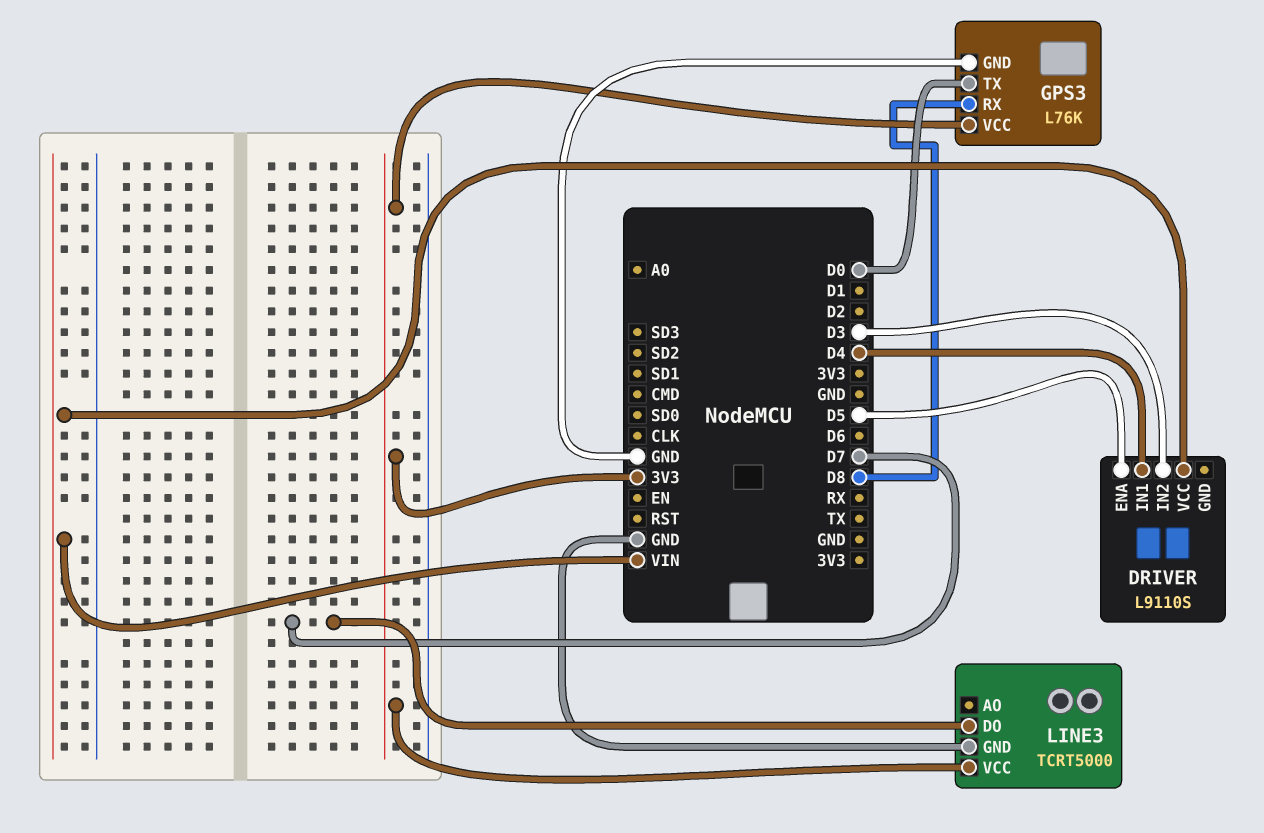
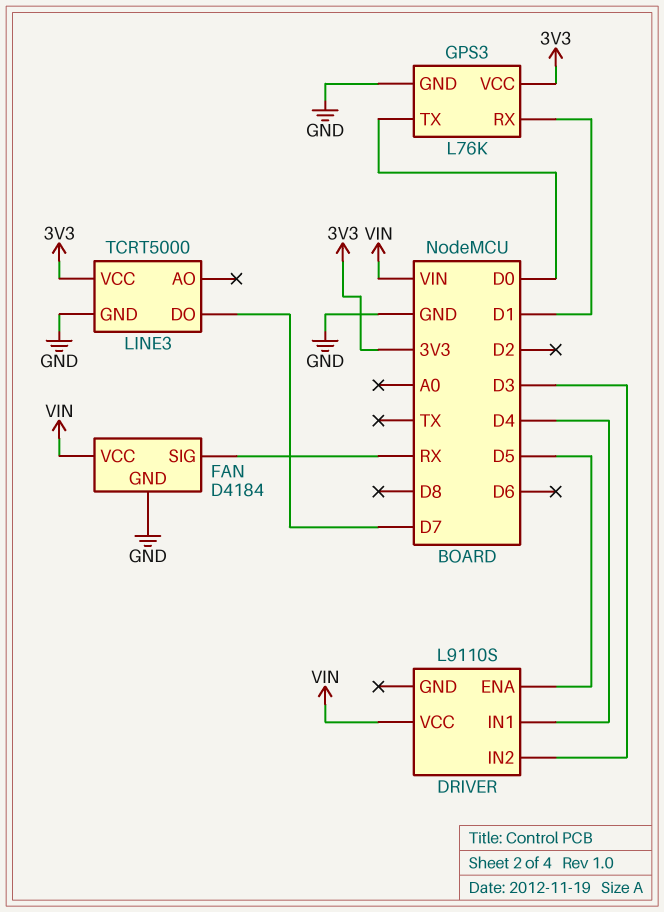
FAN: none -> D4184
FAN pin GND: none -> GND
FAN pin SIG: none -> RX
FAN pin VCC: none -> VIN
GPS3 pin RX: D8 -> D1

